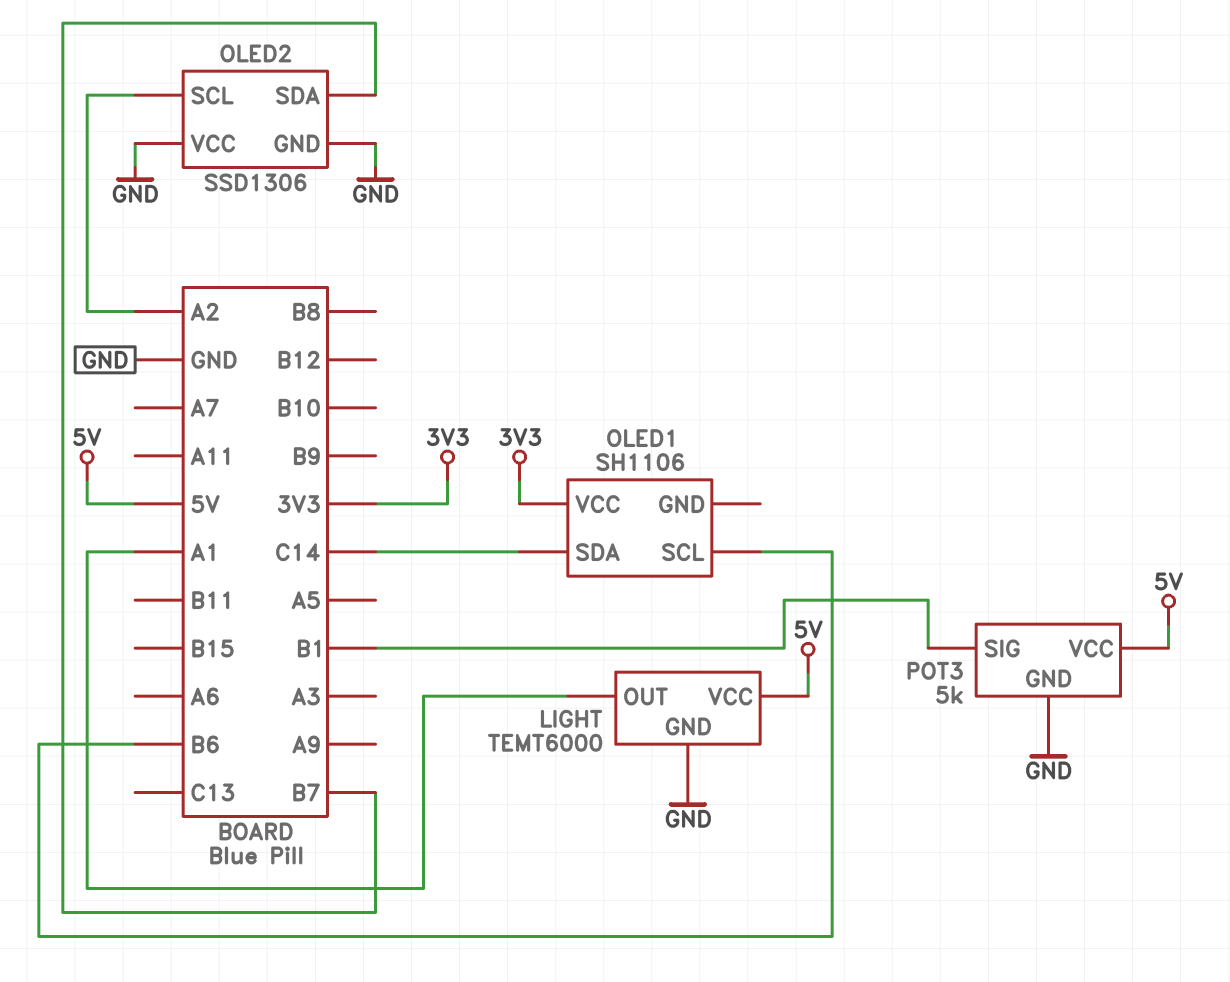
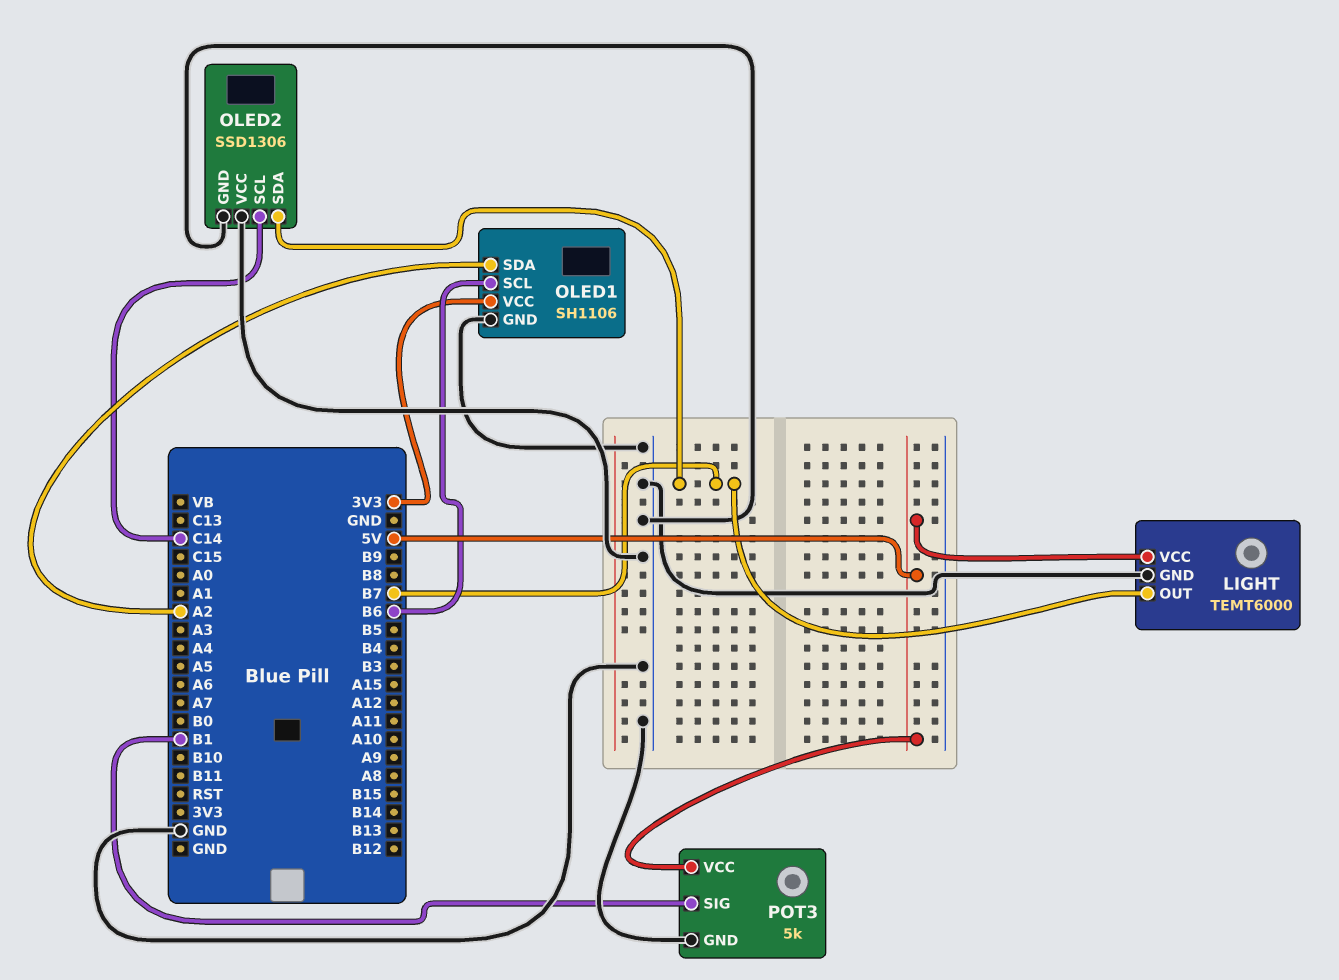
LIGHT pin OUT: A1 -> B7
OLED1 pin GND: none -> GND
OLED1 pin SDA: C14 -> A2
OLED2 pin SCL: A2 -> C14

